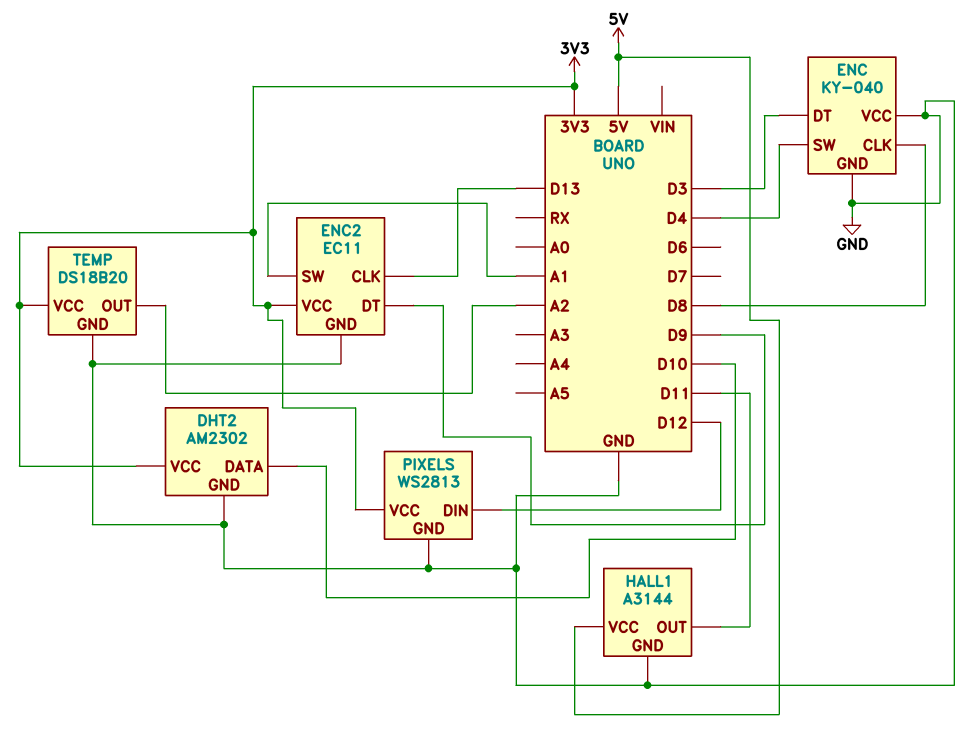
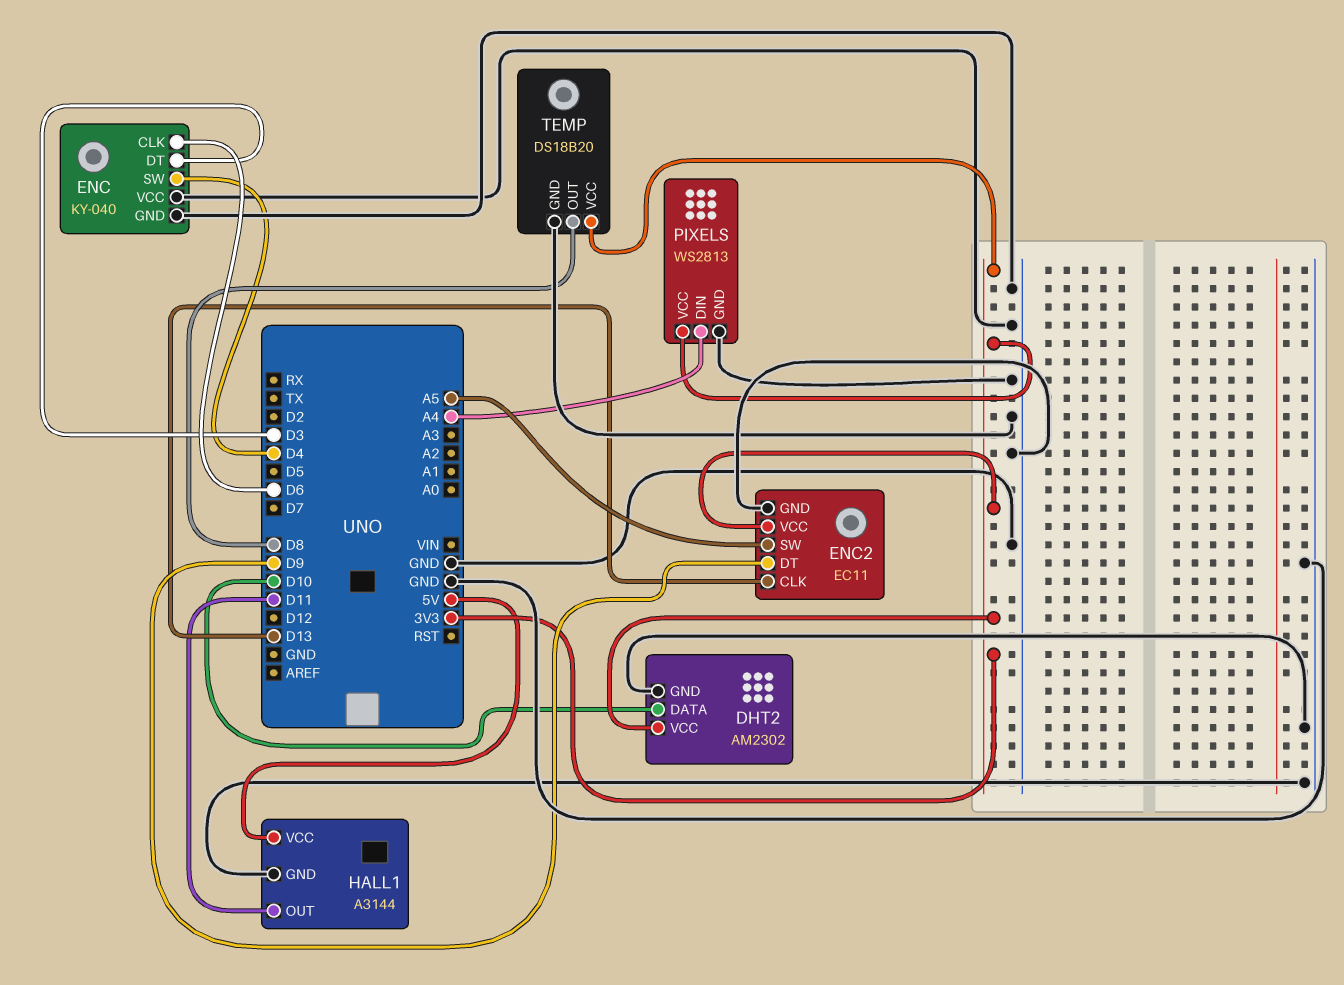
ENC pin CLK: D8 -> D6
ENC2 pin SW: A1 -> A5
PIXELS pin DIN: D12 -> A4
TEMP pin OUT: A2 -> D8

